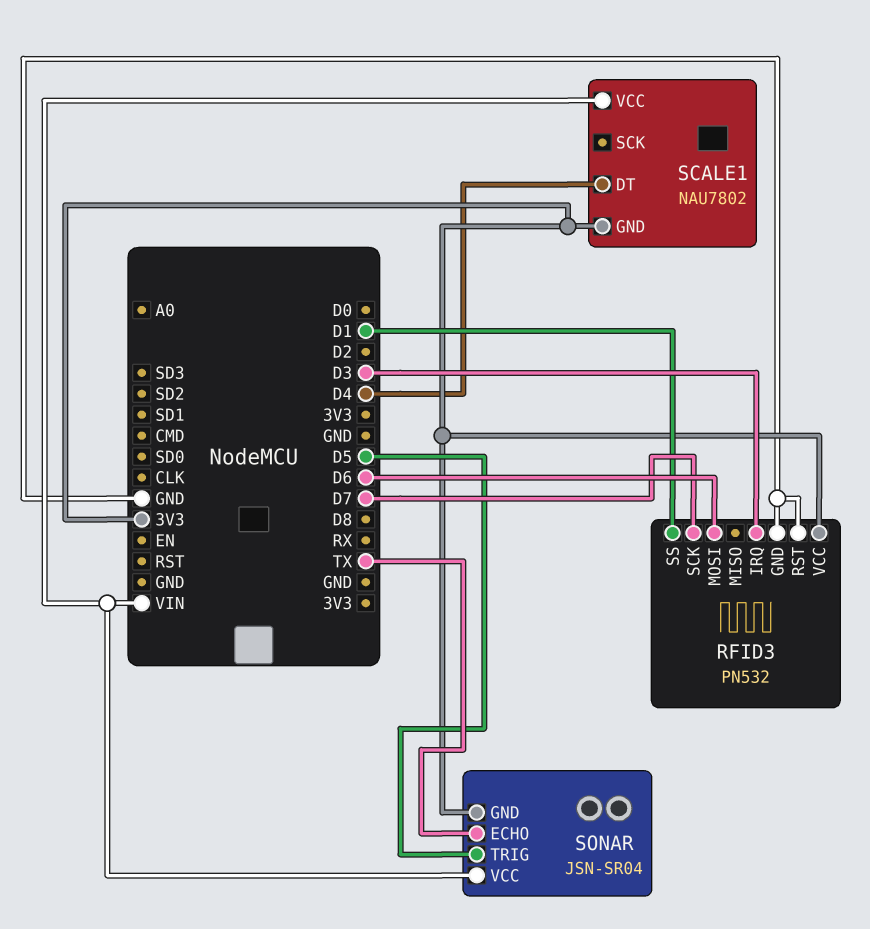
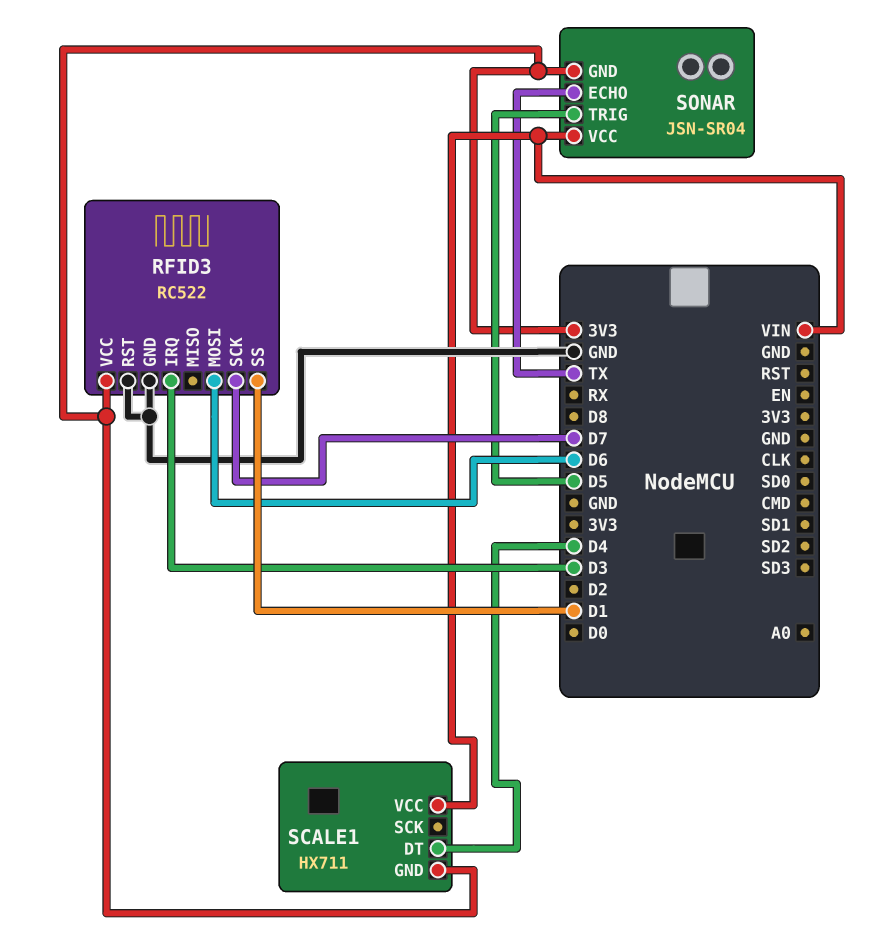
RFID3: PN532 -> RC522
SCALE1: NAU7802 -> HX711

